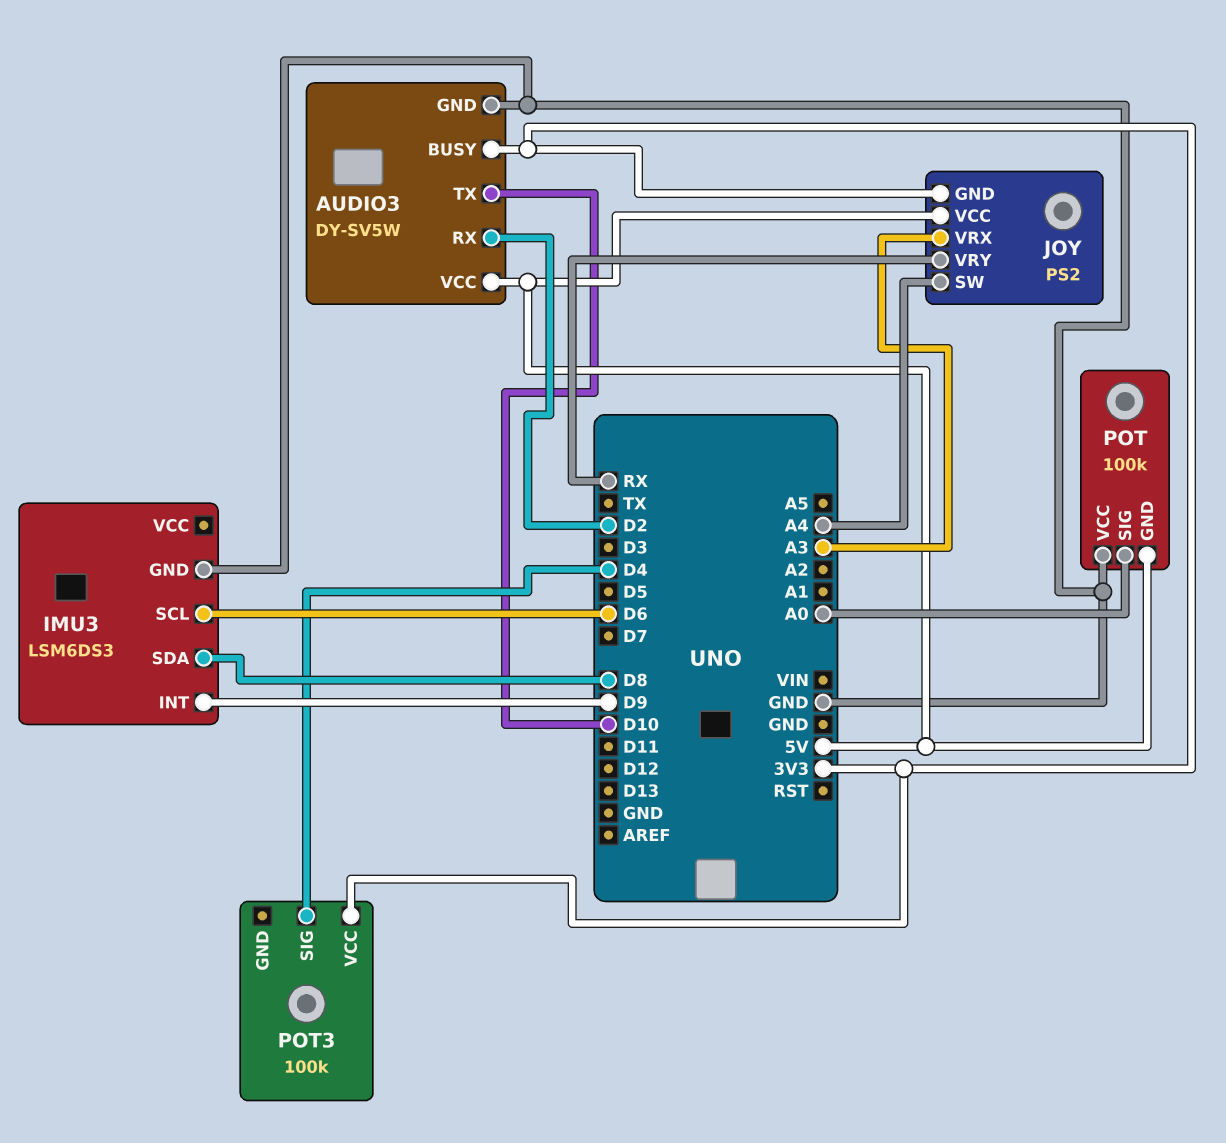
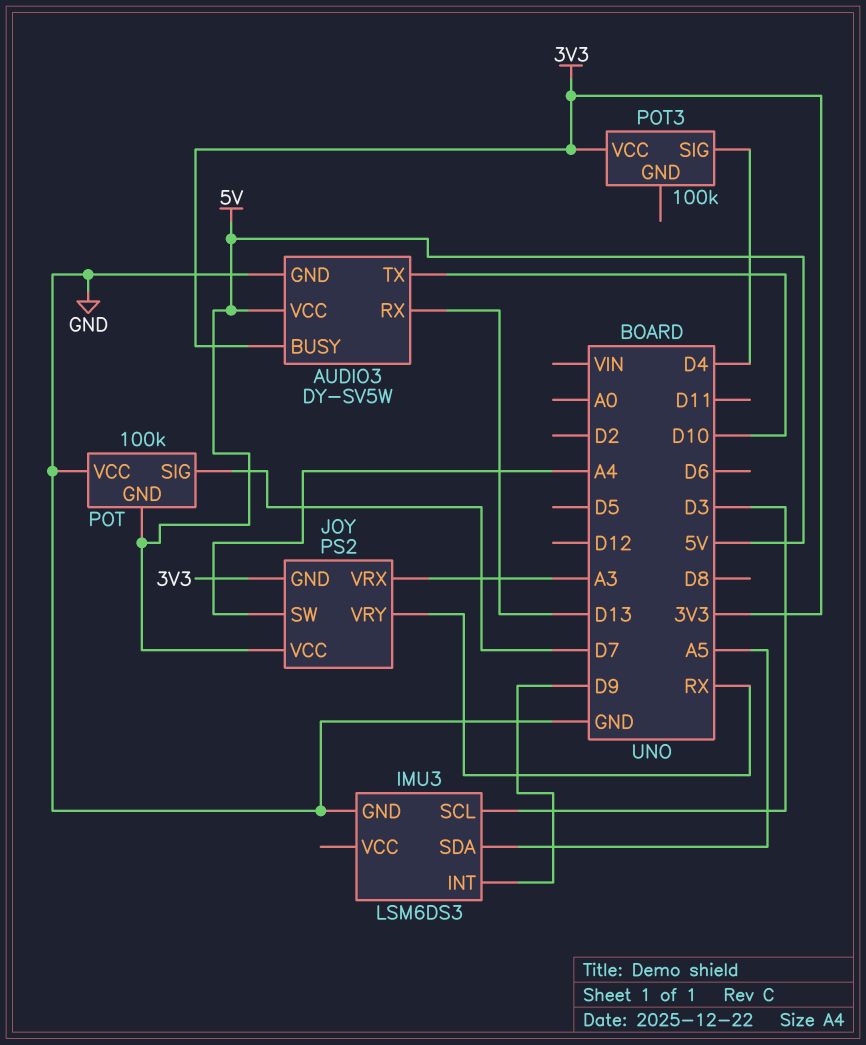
AUDIO3 pin RX: D2 -> D13
IMU3 pin SCL: D6 -> D3
IMU3 pin SDA: D8 -> A5
POT pin SIG: A0 -> D7

